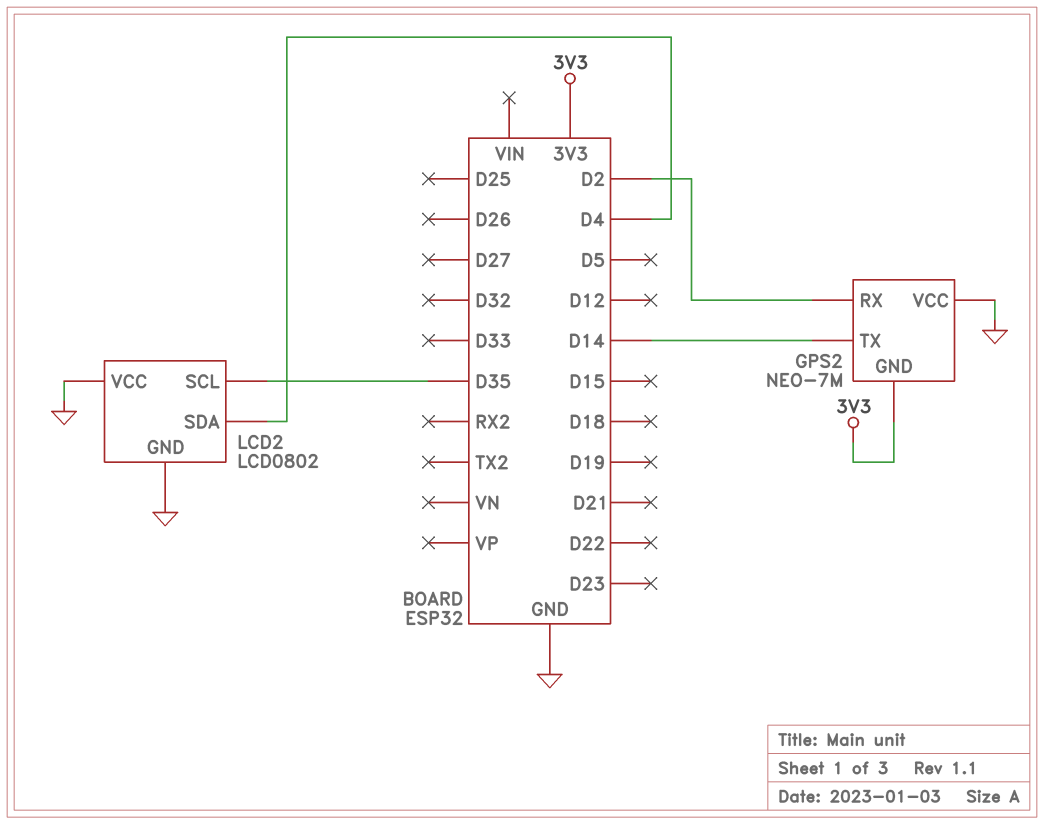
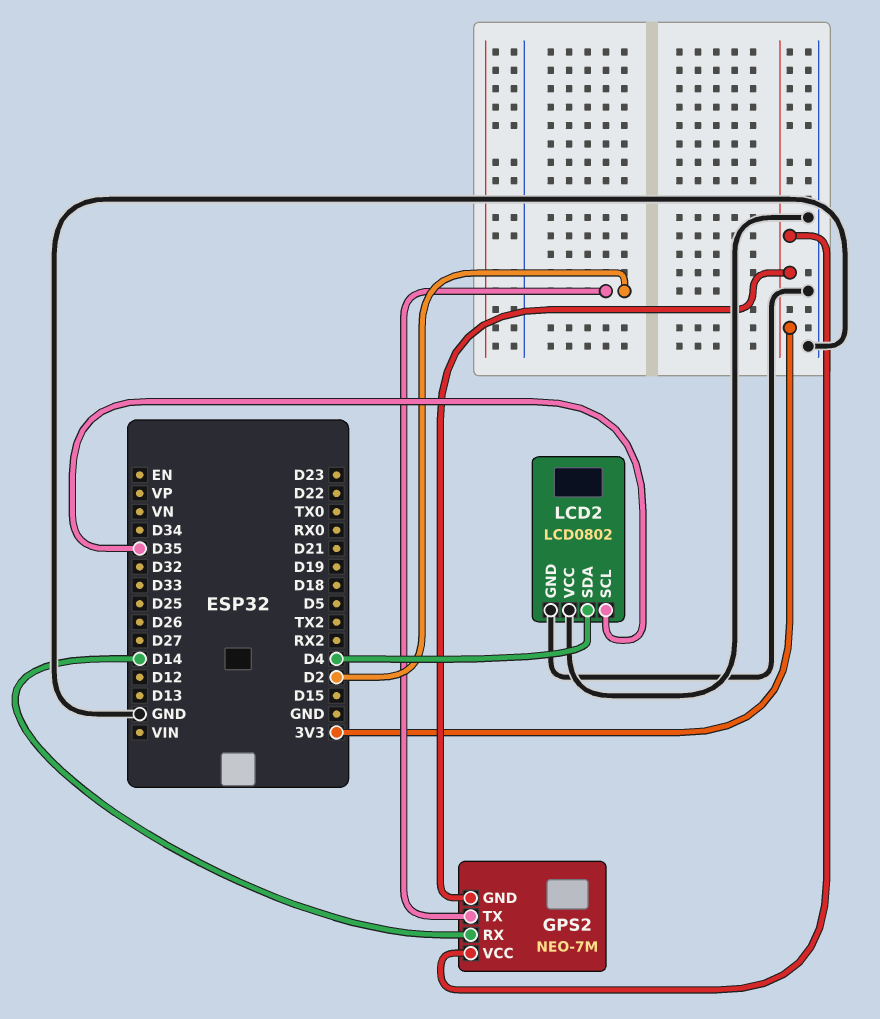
GPS2 pin RX: D2 -> D14
GPS2 pin TX: D14 -> D2
GPS2 pin VCC: GND -> 3V3

